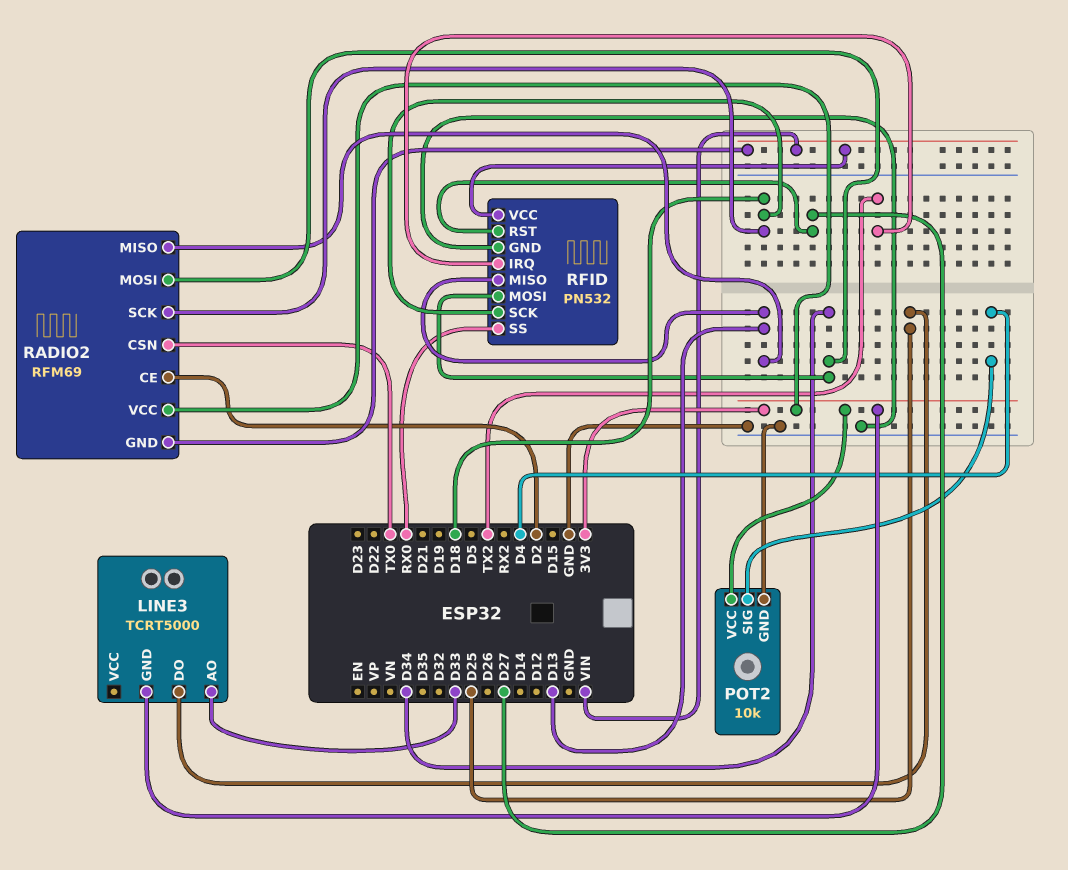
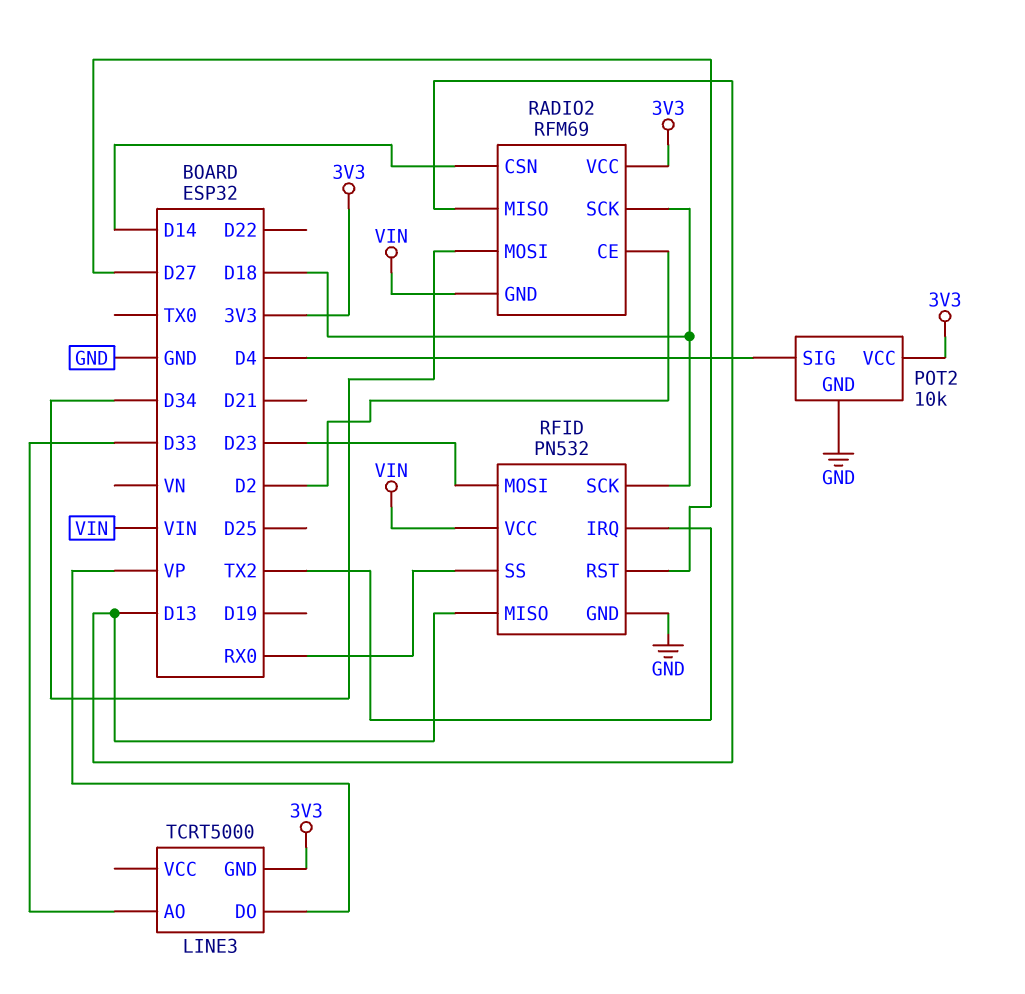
LINE3 pin DO: D25 -> VP
RADIO2 pin CSN: TX0 -> D14
RFID pin MOSI: D34 -> D23

